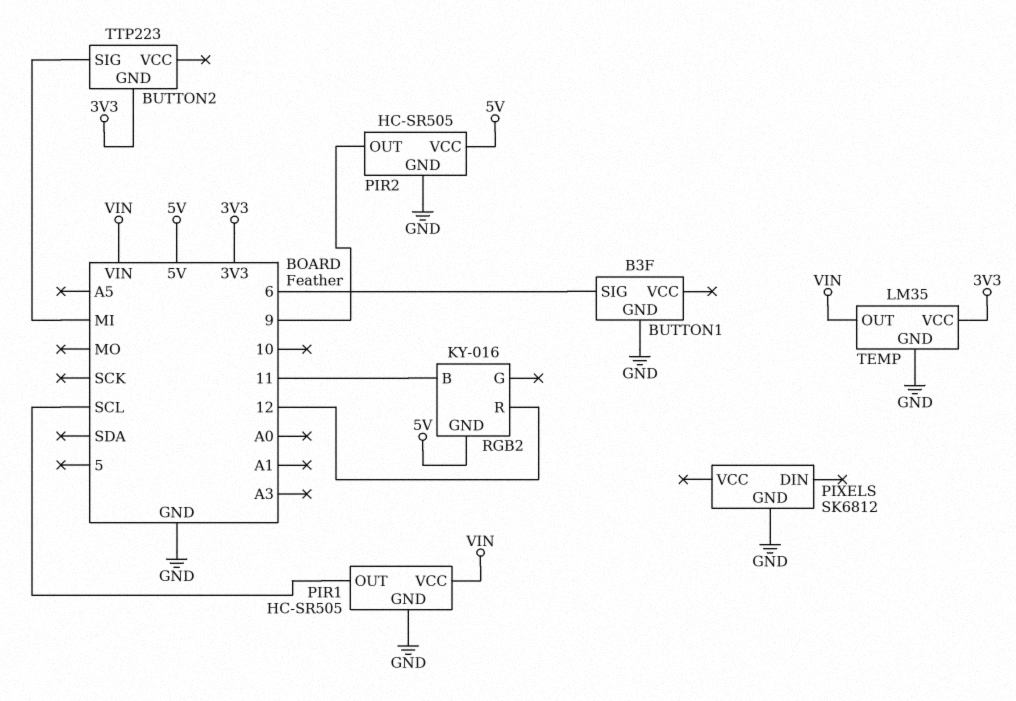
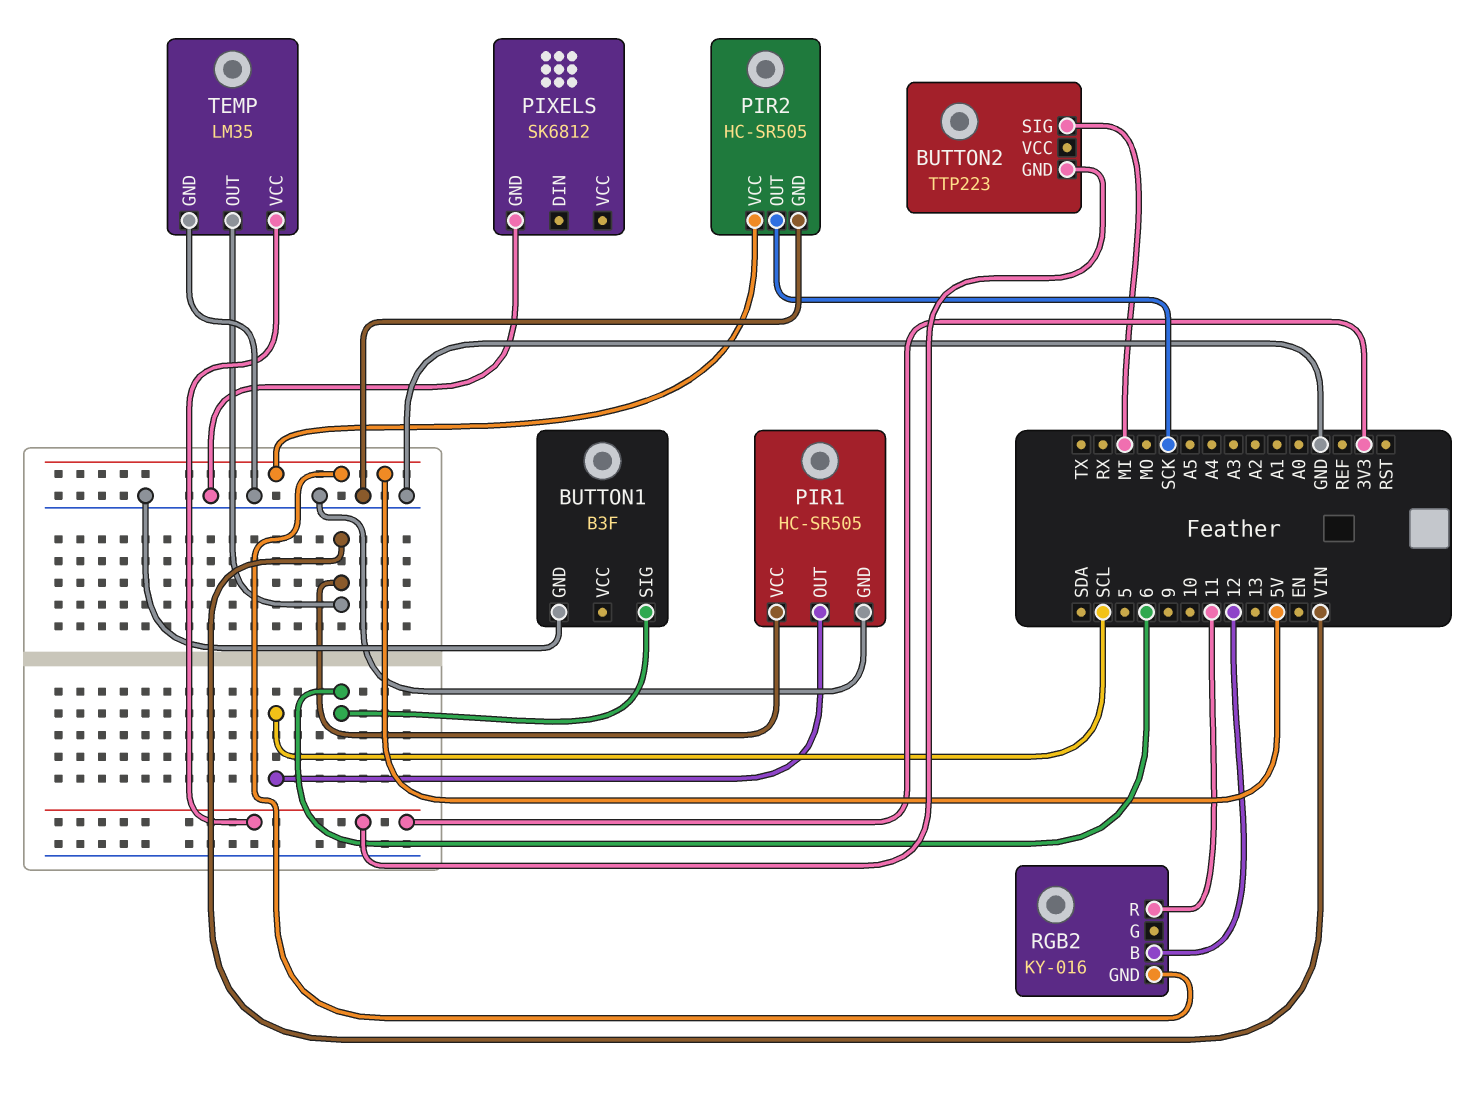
PIR2 pin OUT: 9 -> SCK
RGB2 pin B: 11 -> 12
RGB2 pin R: 12 -> 11

